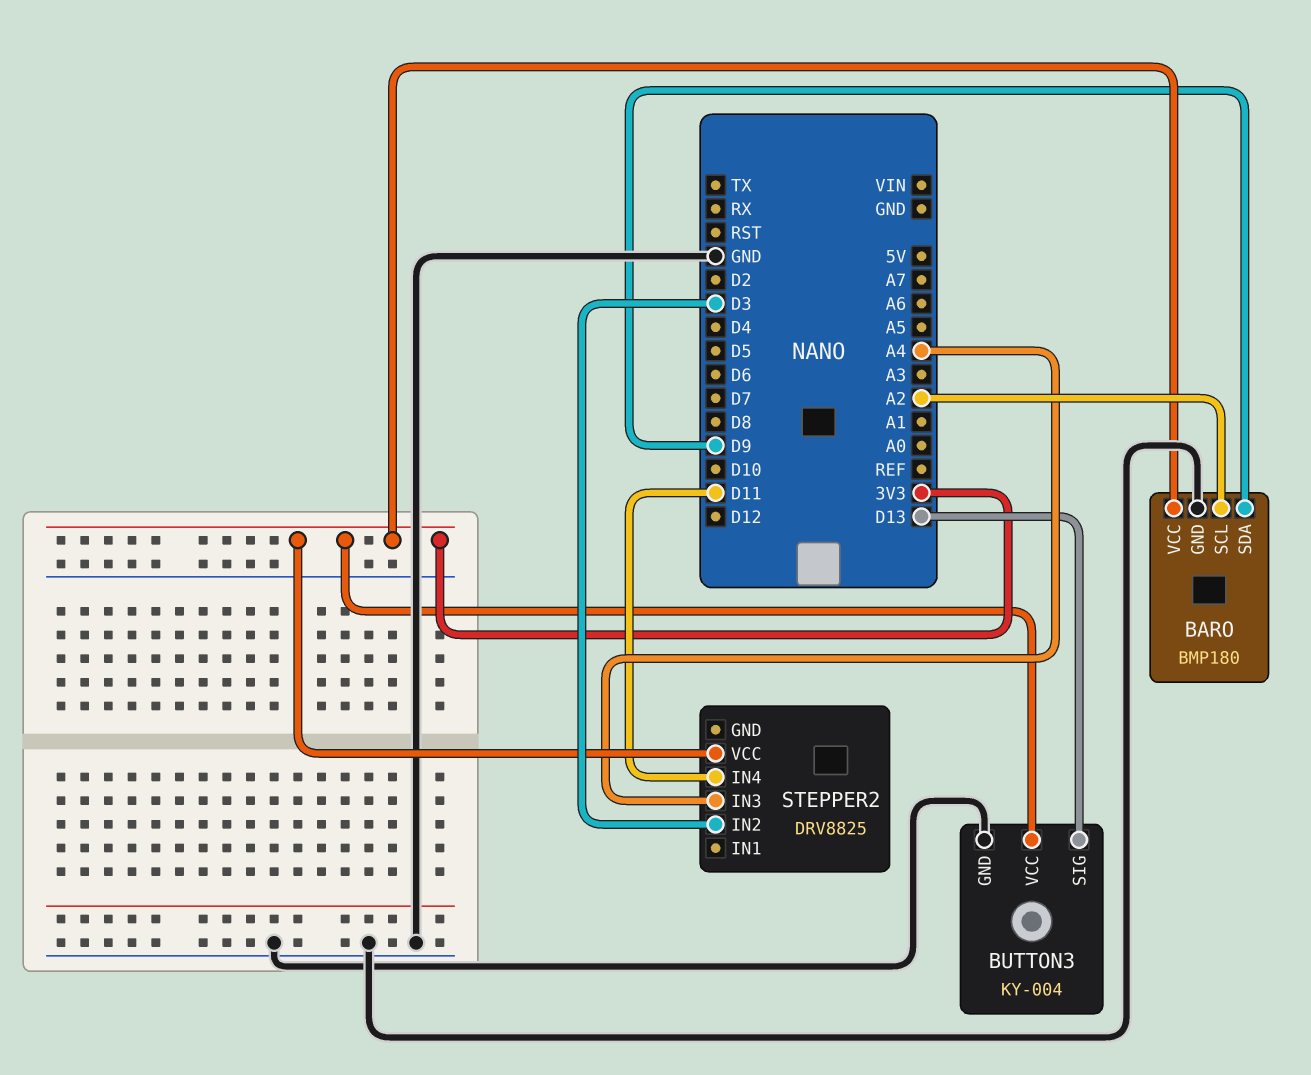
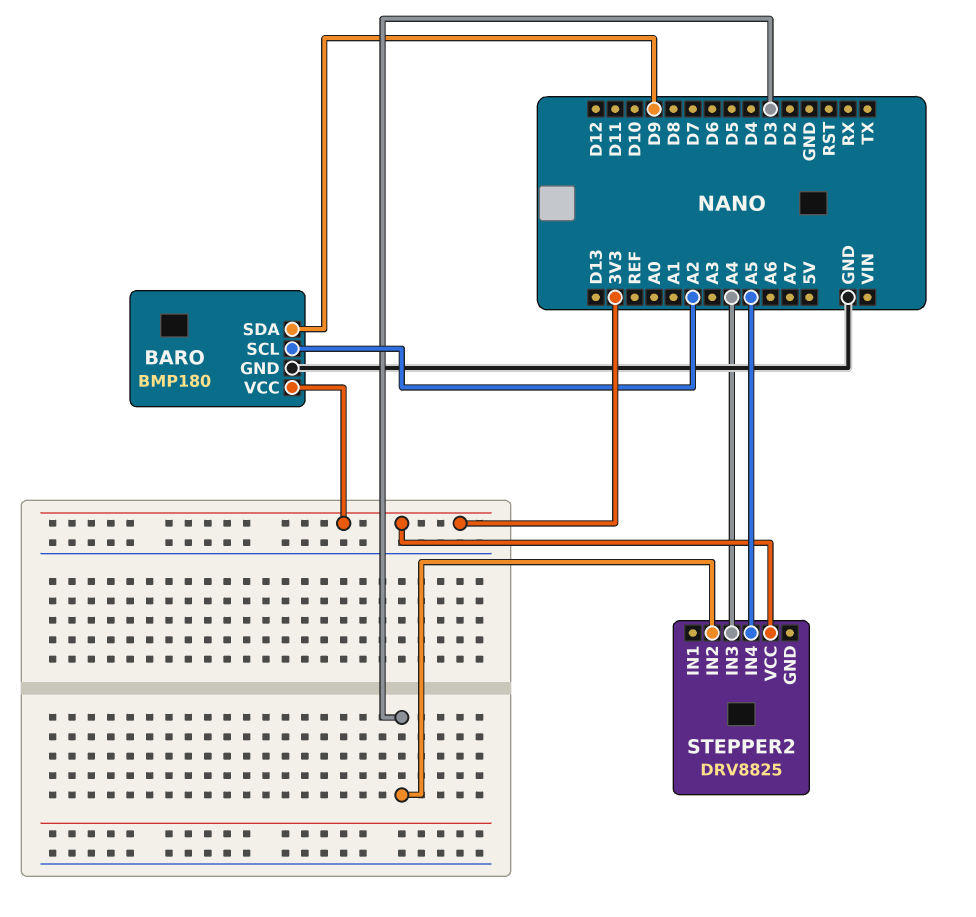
BUTTON3: KY-004 -> none
BUTTON3 pin GND: GND -> none
BUTTON3 pin SIG: D13 -> none
BUTTON3 pin VCC: 3V3 -> none
STEPPER2 pin IN4: D11 -> A5

